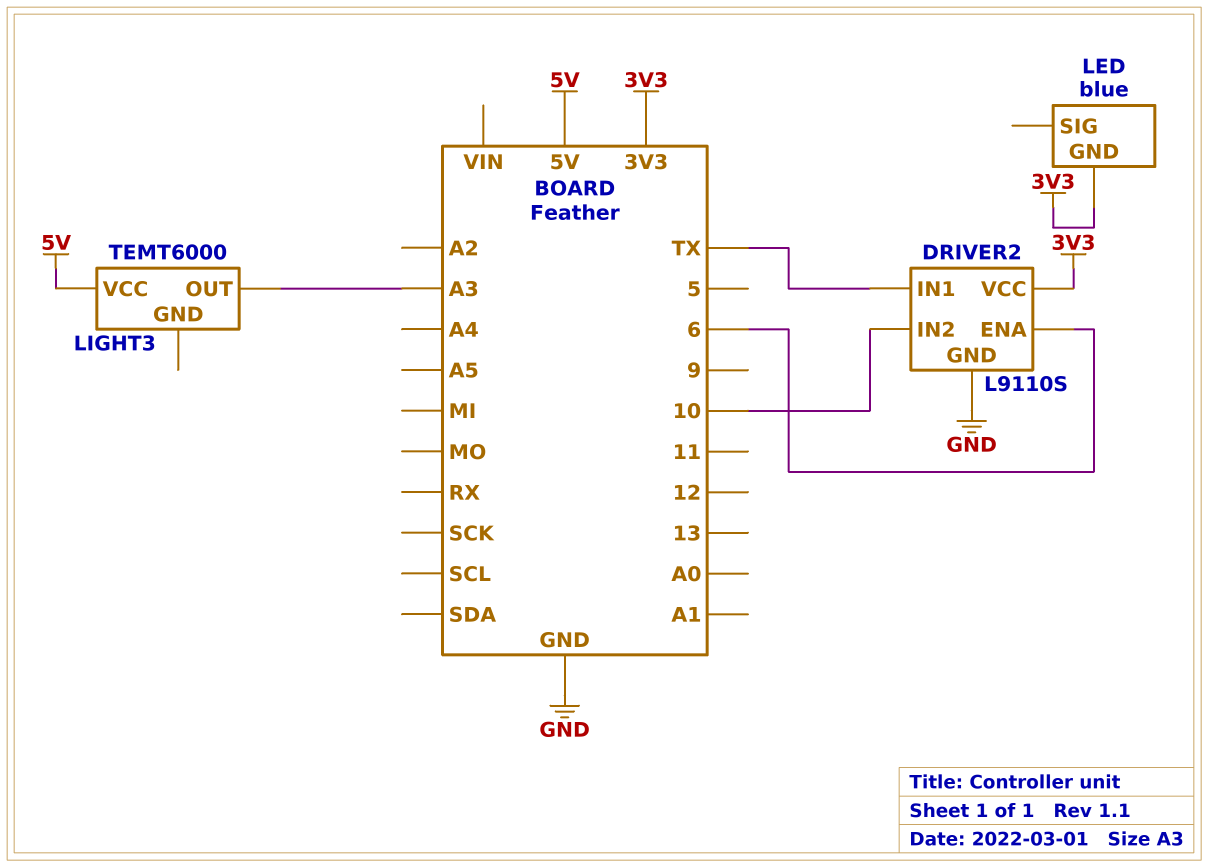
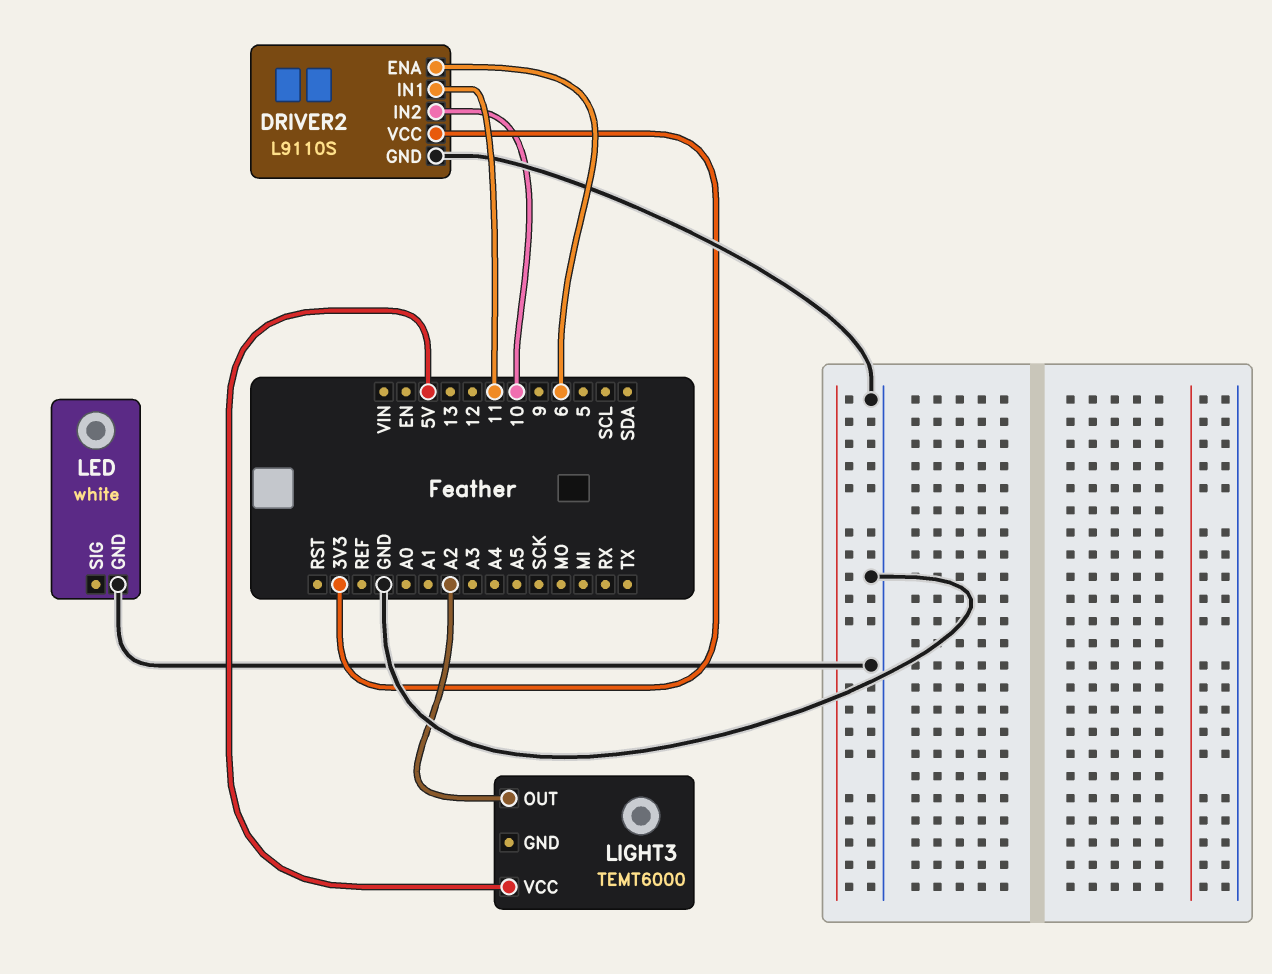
DRIVER2 pin IN1: TX -> 11
LED: blue -> white
LED pin GND: 3V3 -> GND
LIGHT3 pin OUT: A3 -> A2

